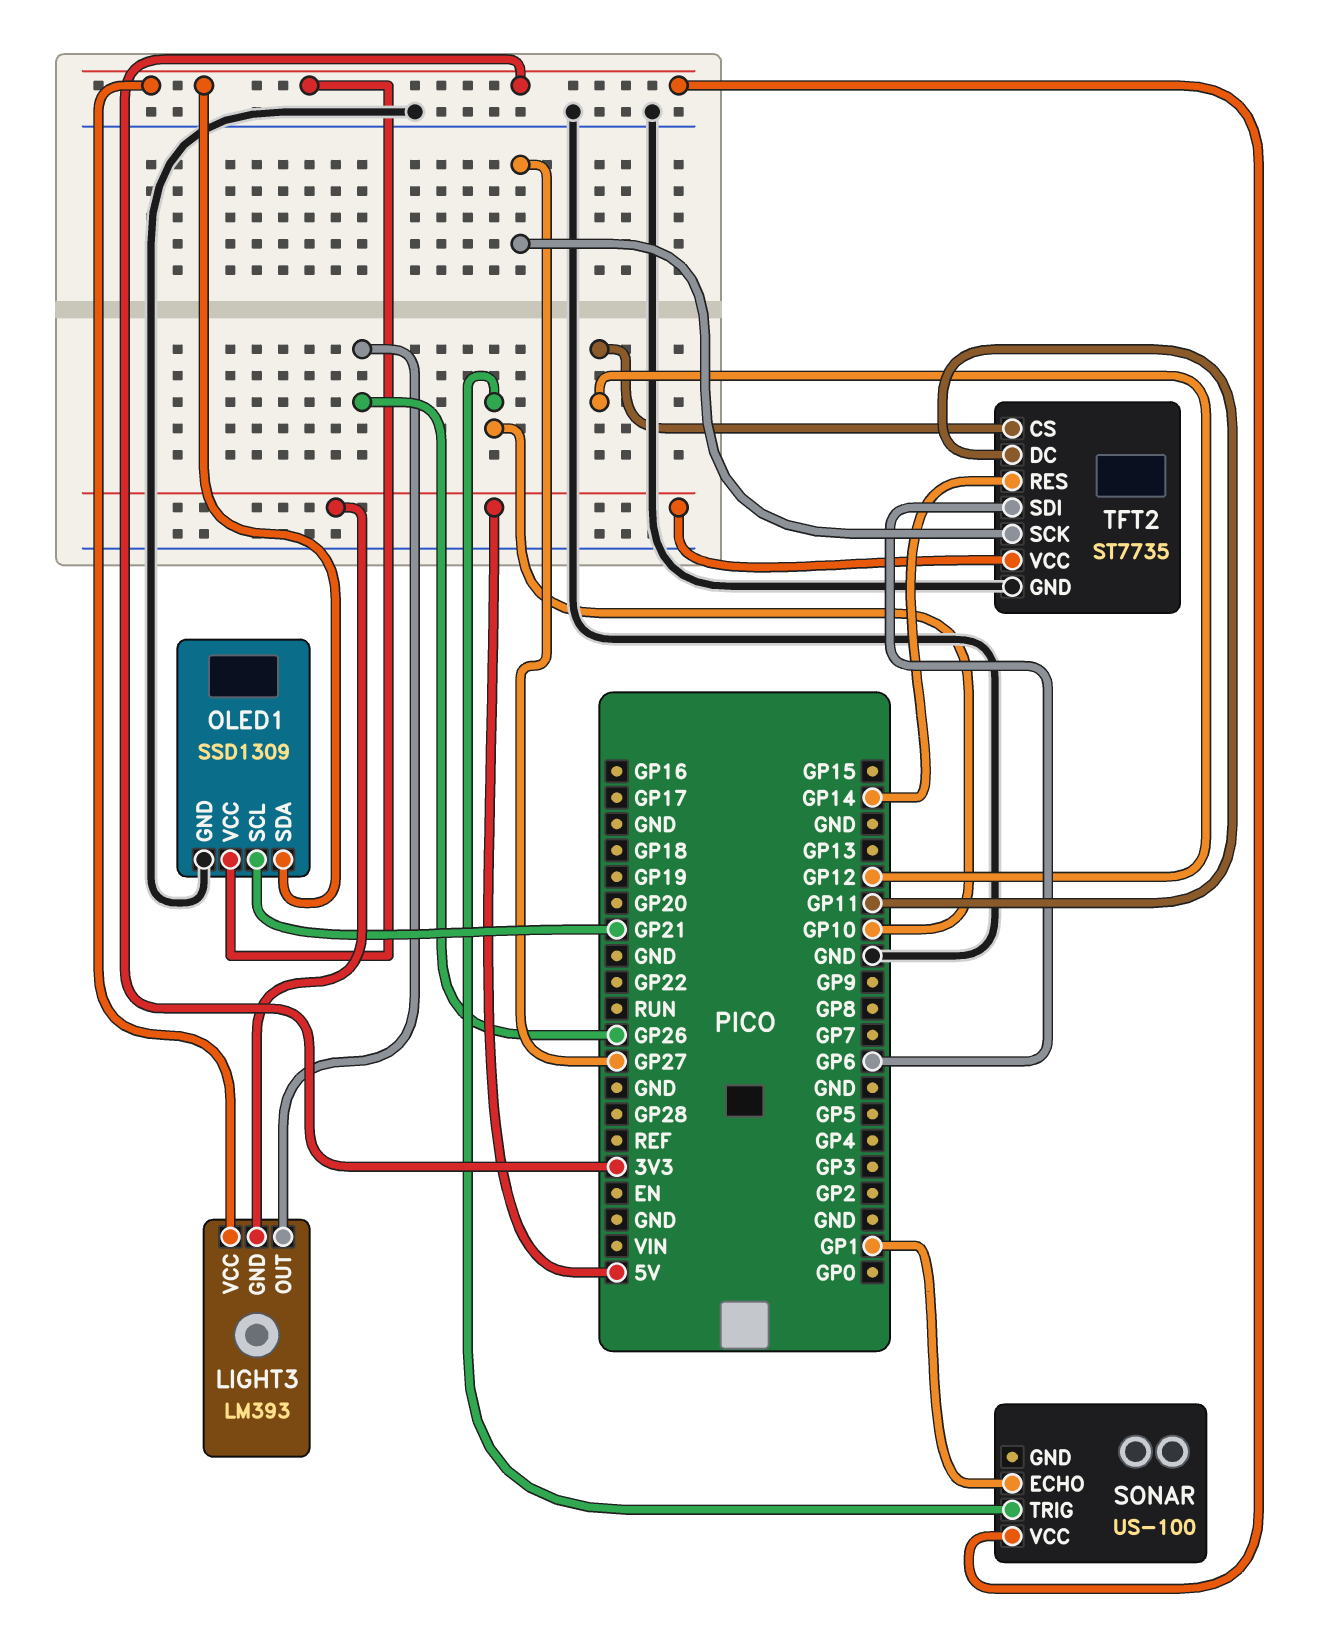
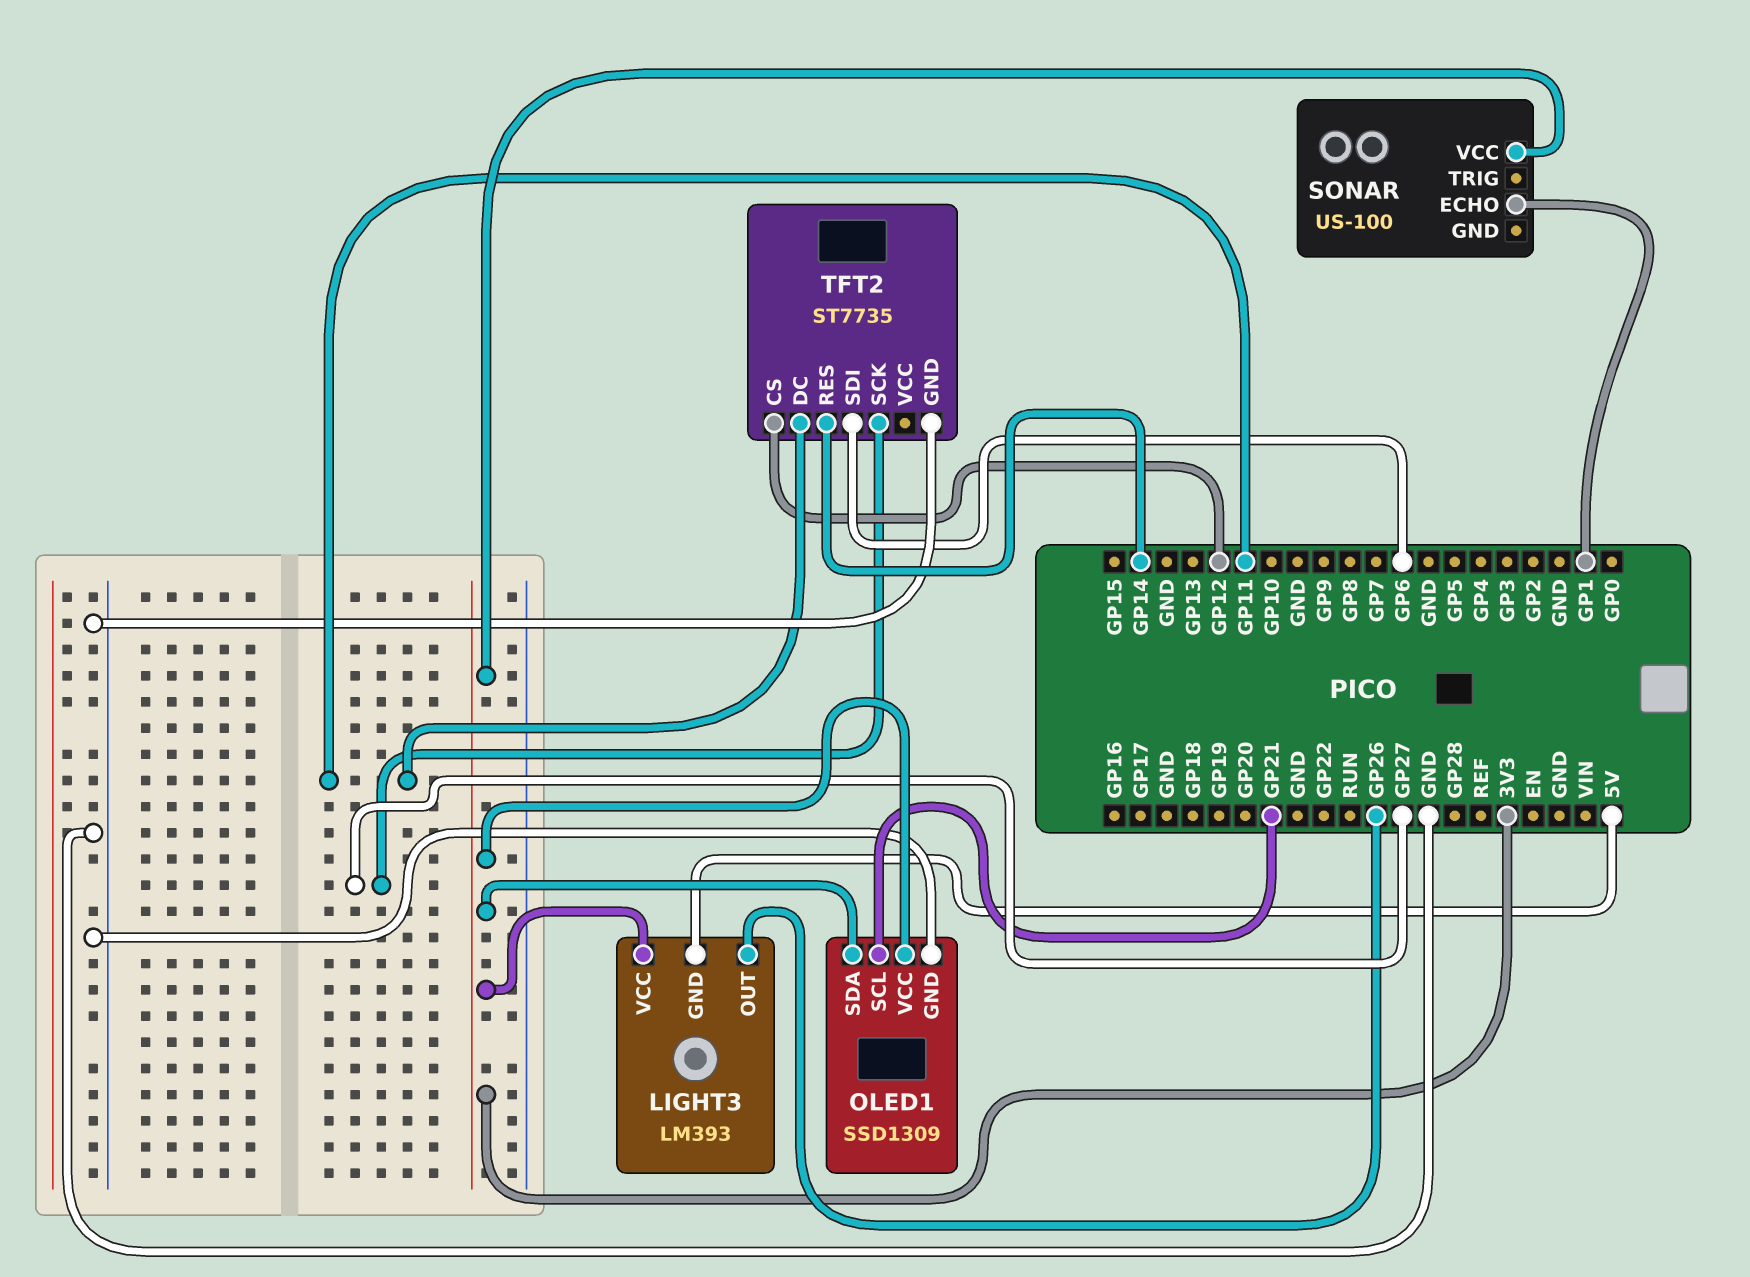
SONAR pin TRIG: GP10 -> none
TFT2 pin VCC: 5V -> none

